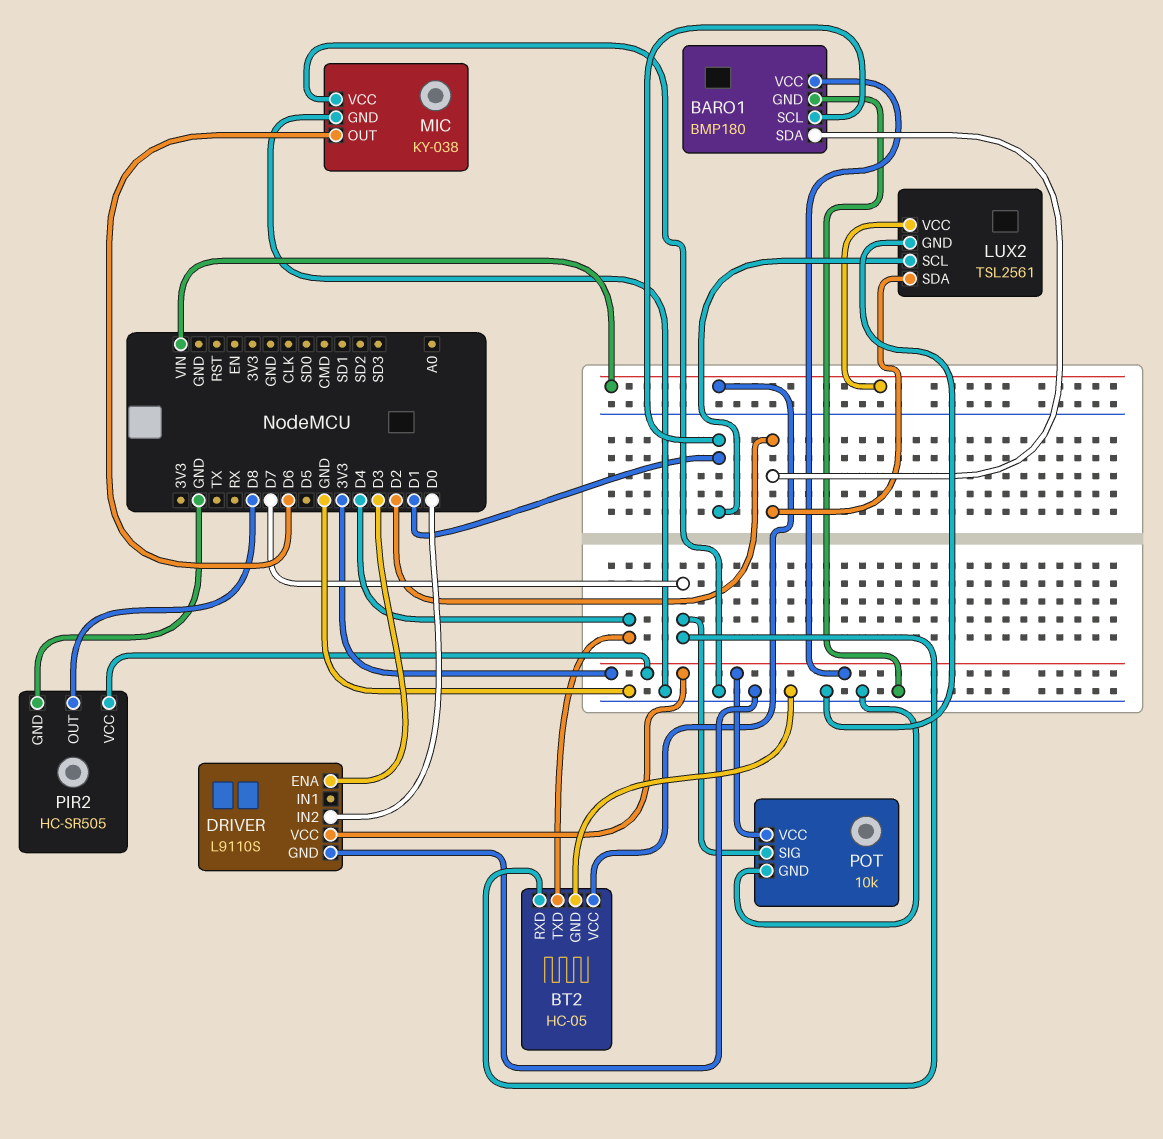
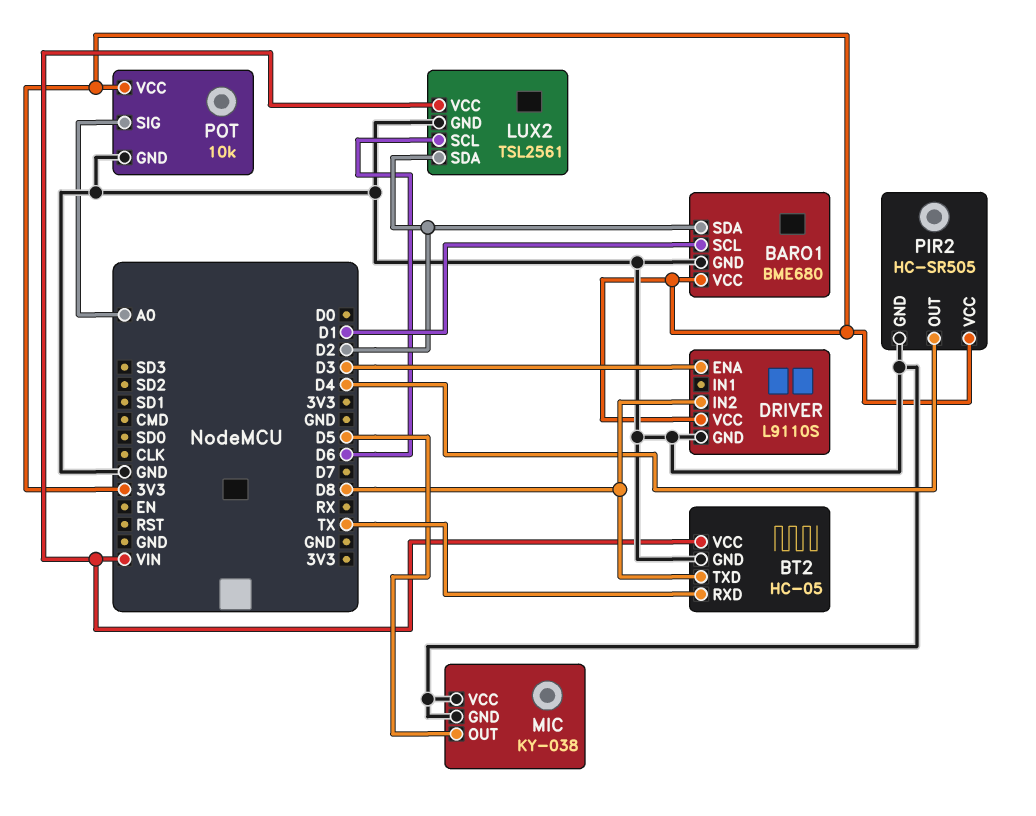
BARO1: BMP180 -> BME680
BT2 pin RXD: D7 -> TX
BT2 pin TXD: D4 -> D8
DRIVER pin IN2: D0 -> D8
LUX2 pin SCL: D1 -> D6
MIC pin OUT: D6 -> D5
PIR2 pin OUT: D8 -> D4
POT pin SIG: D7 -> A0

